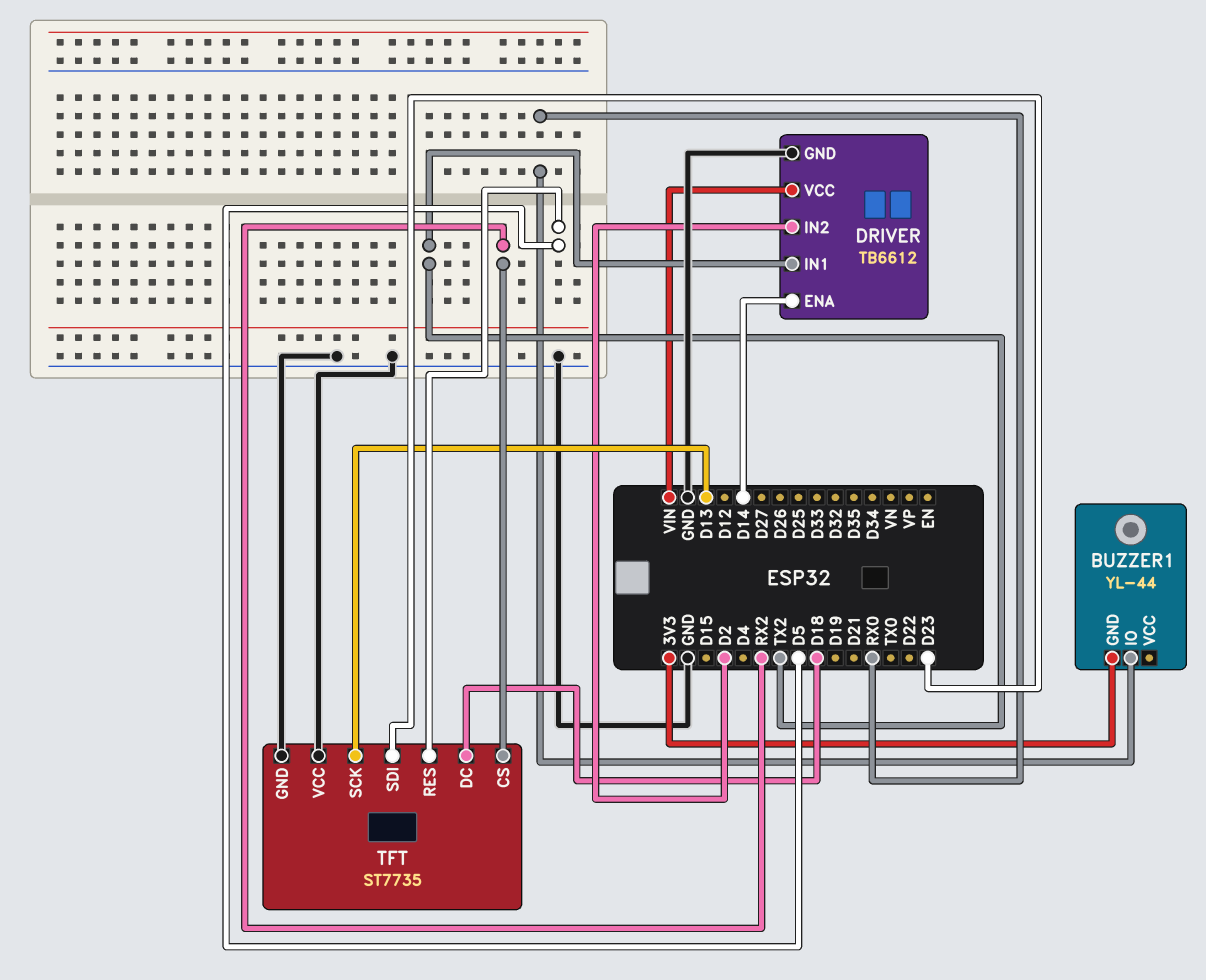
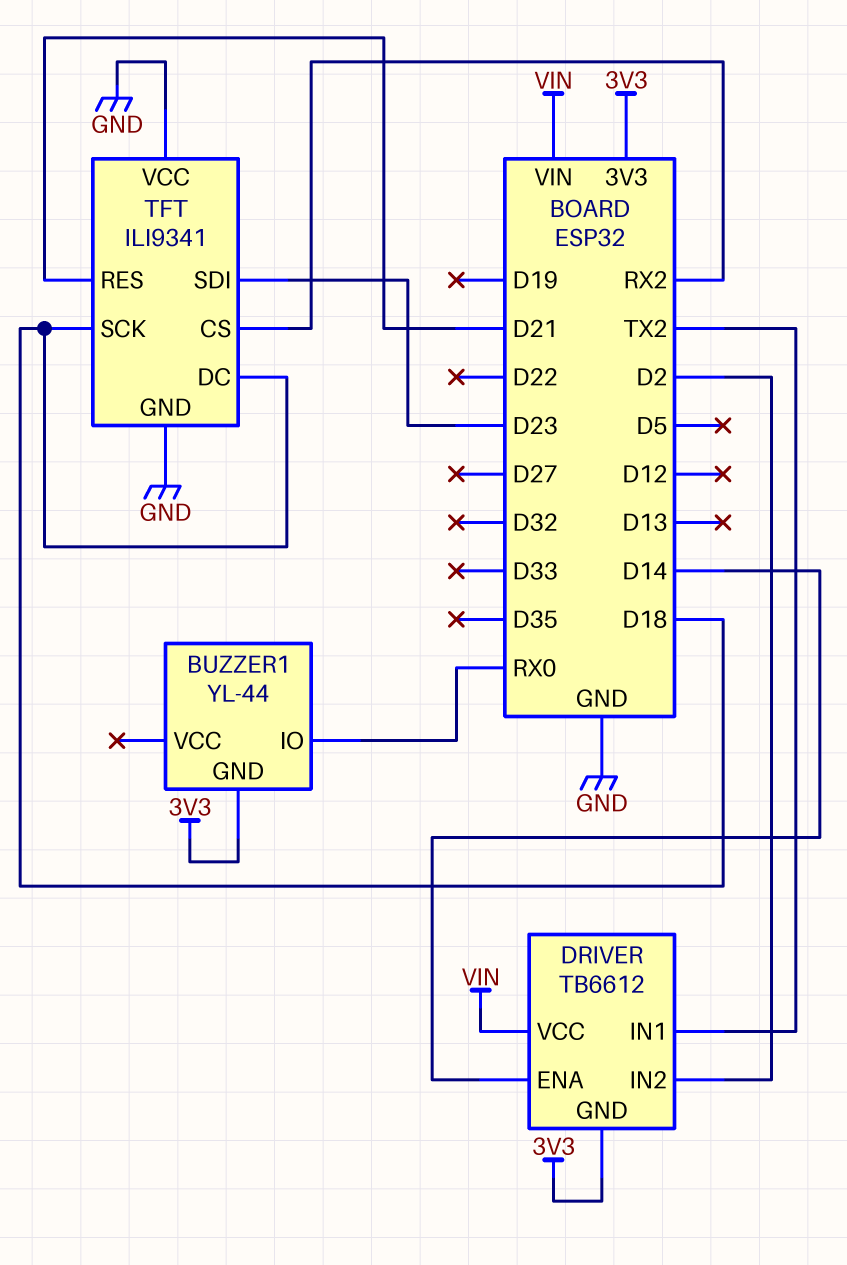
DRIVER pin GND: GND -> 3V3
TFT: ST7735 -> ILI9341
TFT pin RES: D5 -> D21
TFT pin SCK: D13 -> D18

